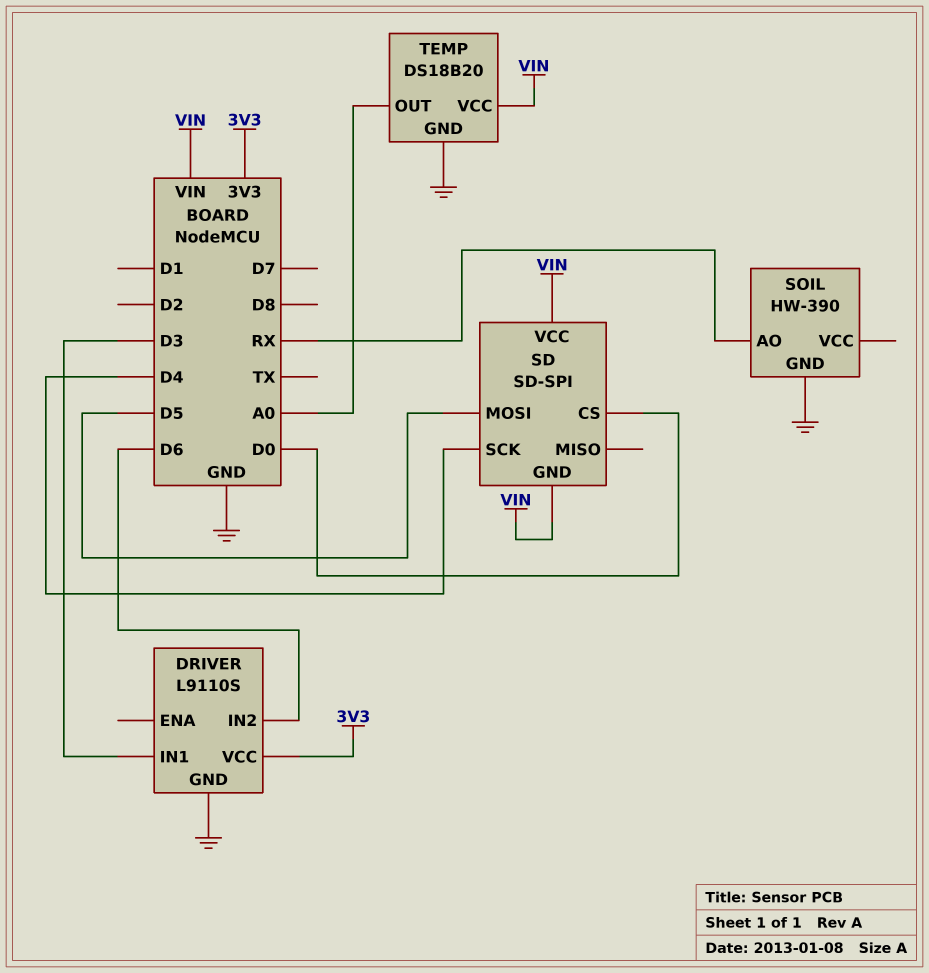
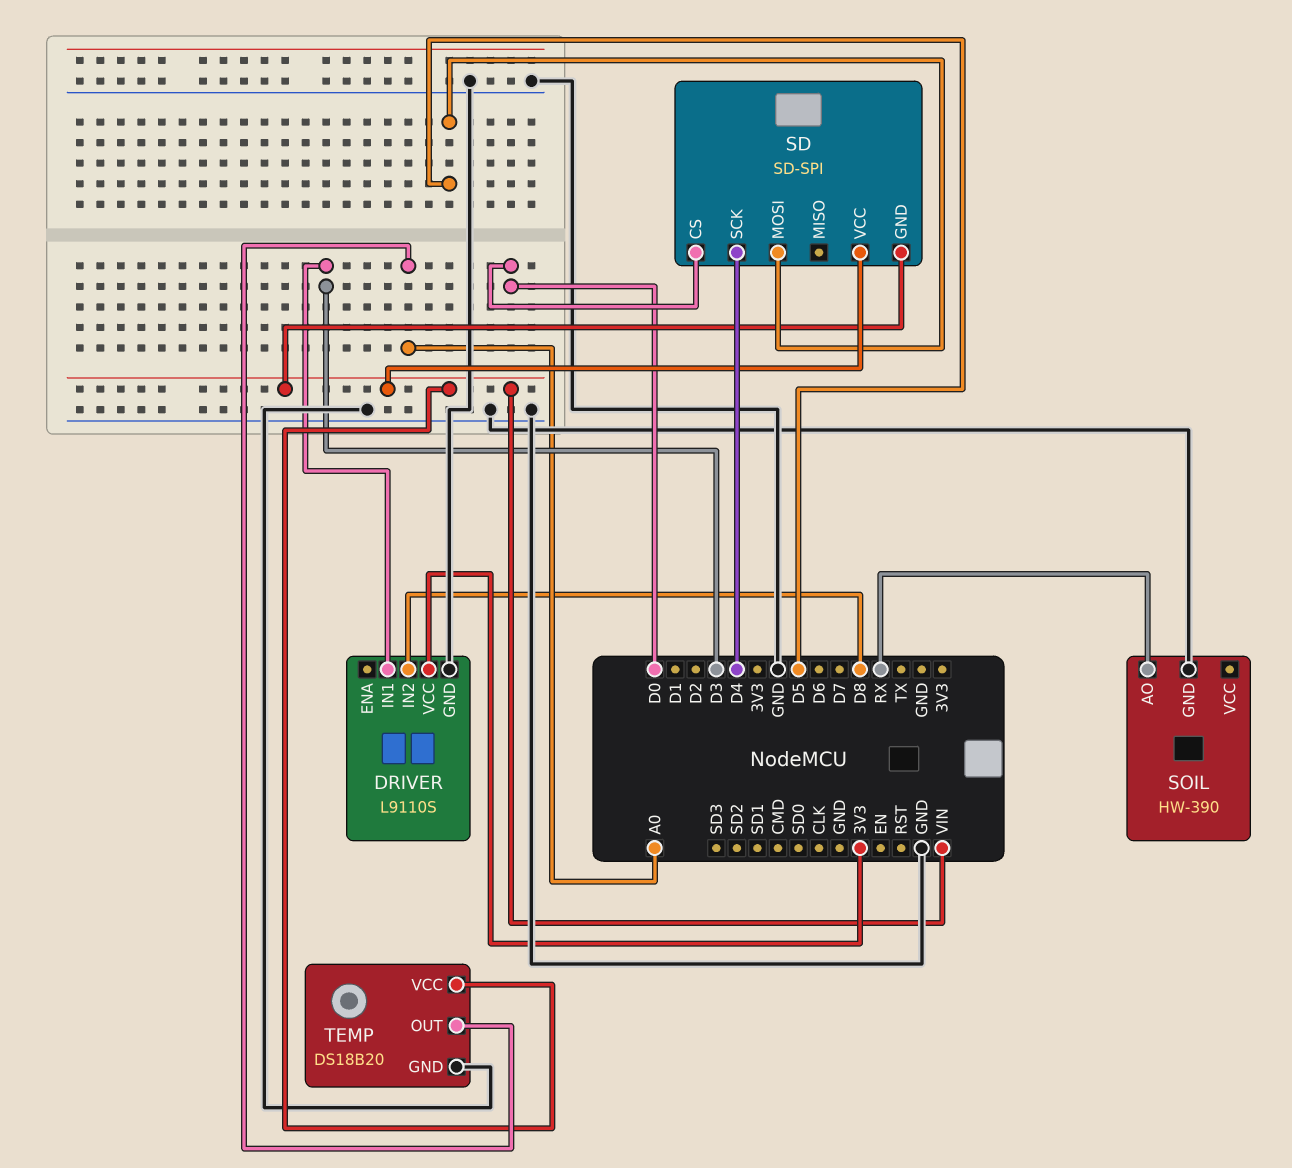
DRIVER pin IN2: D6 -> D8

